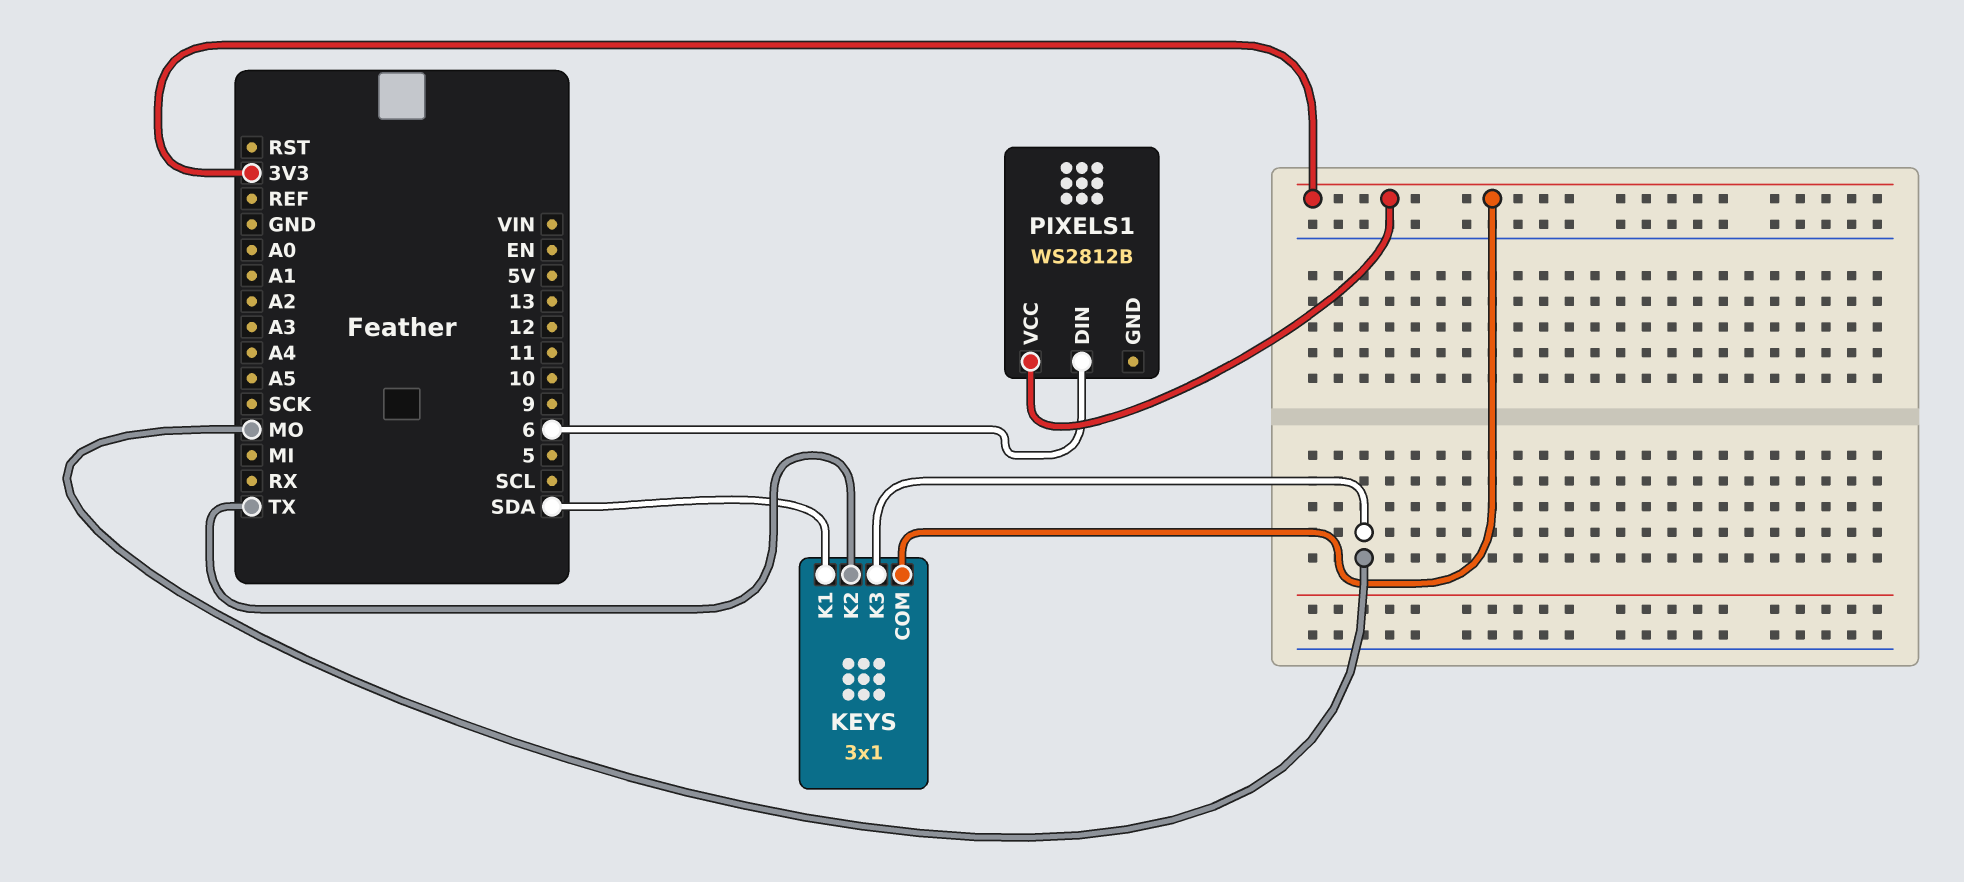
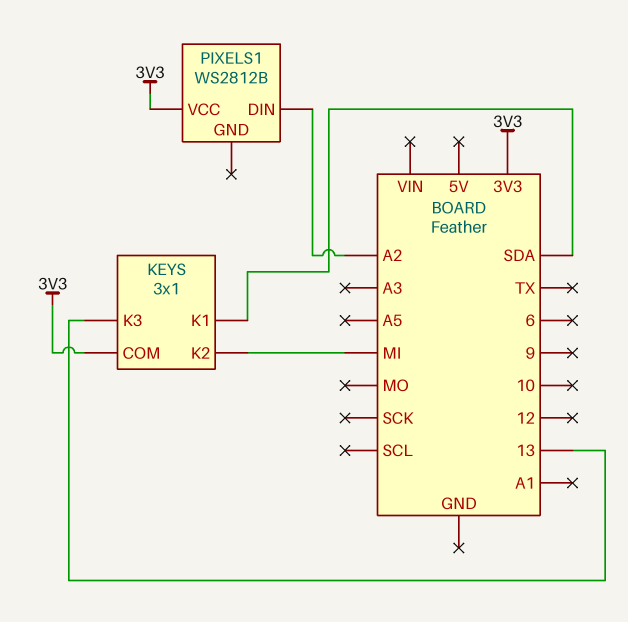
KEYS pin K2: TX -> MI
KEYS pin K3: MO -> 13
PIXELS1 pin DIN: 6 -> A2

